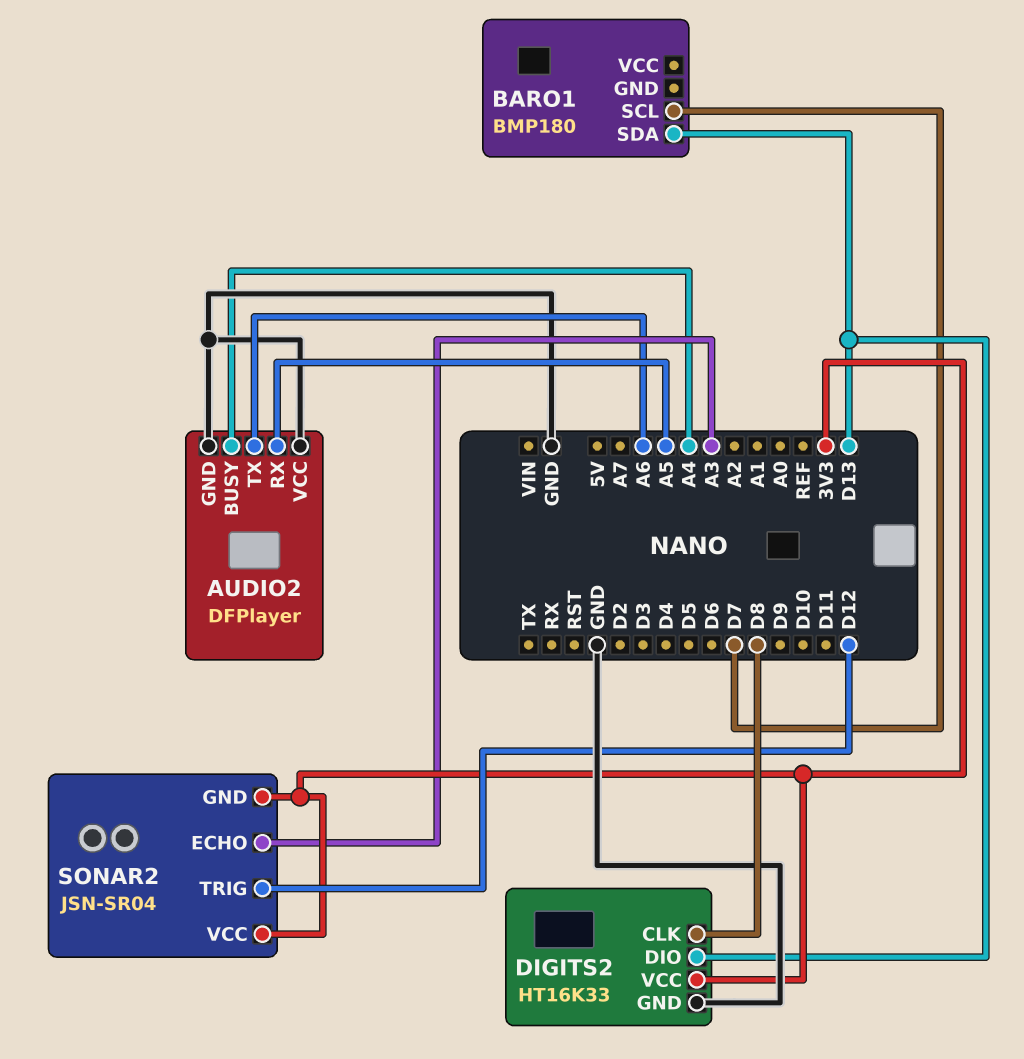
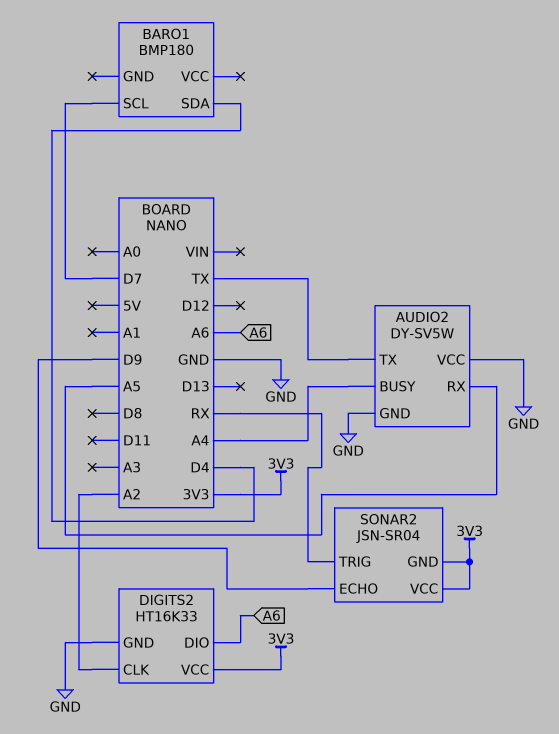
AUDIO2: DFPlayer -> DY-SV5W
AUDIO2 pin TX: A6 -> TX
BARO1 pin SDA: D13 -> D4
DIGITS2 pin CLK: D8 -> A2
DIGITS2 pin DIO: D13 -> A6
SONAR2 pin ECHO: A3 -> D9
SONAR2 pin TRIG: D12 -> RX

